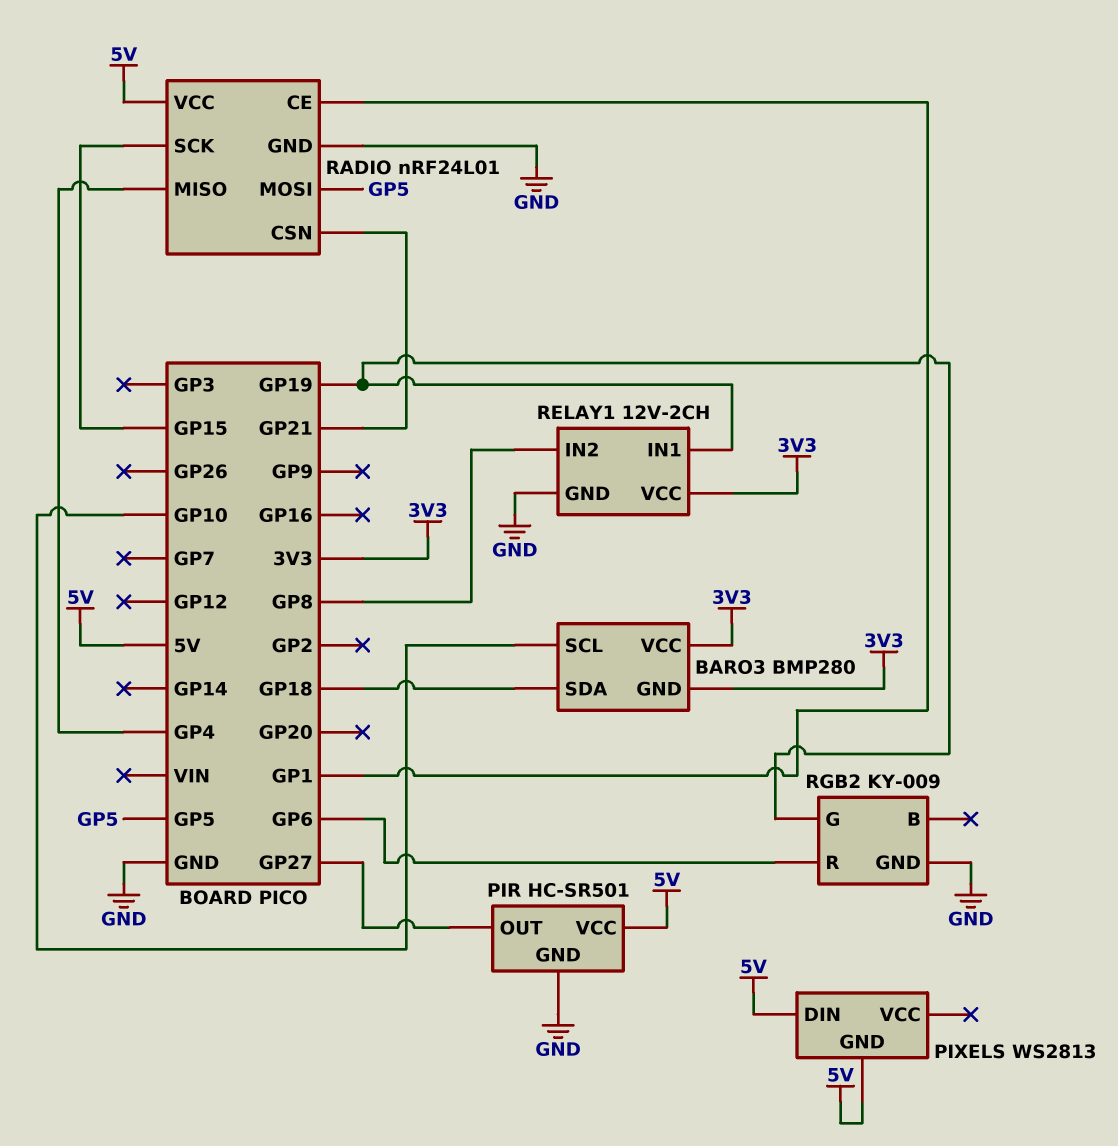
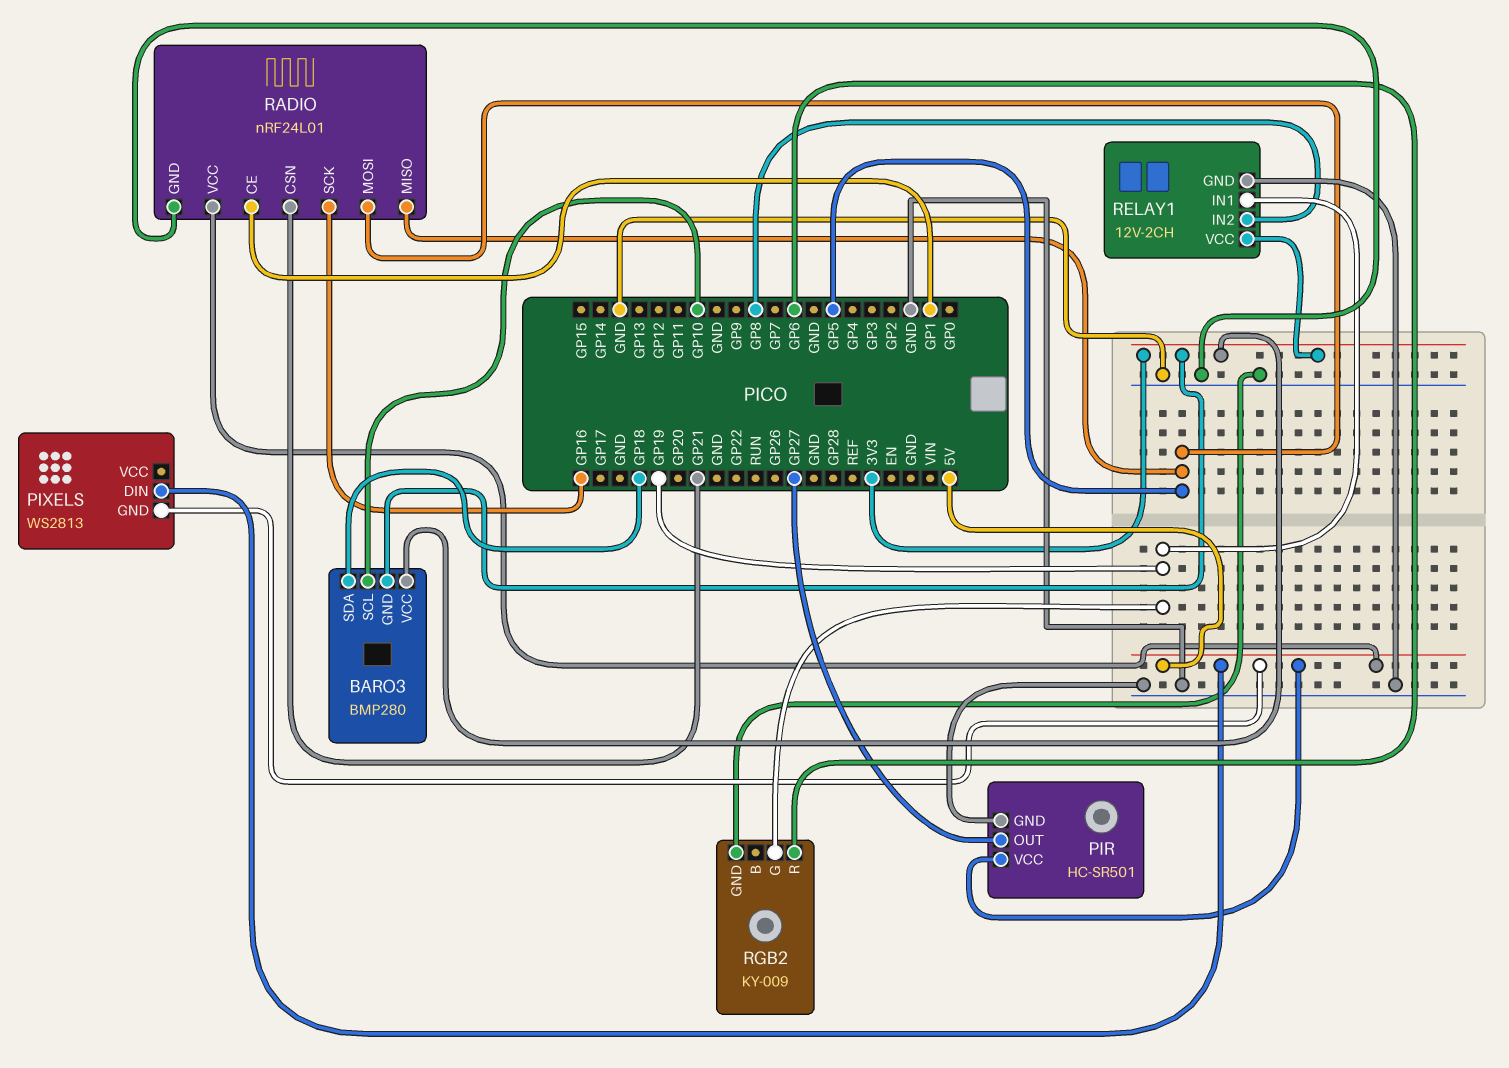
RADIO pin MISO: GP4 -> GP5
RADIO pin SCK: GP15 -> GP16

